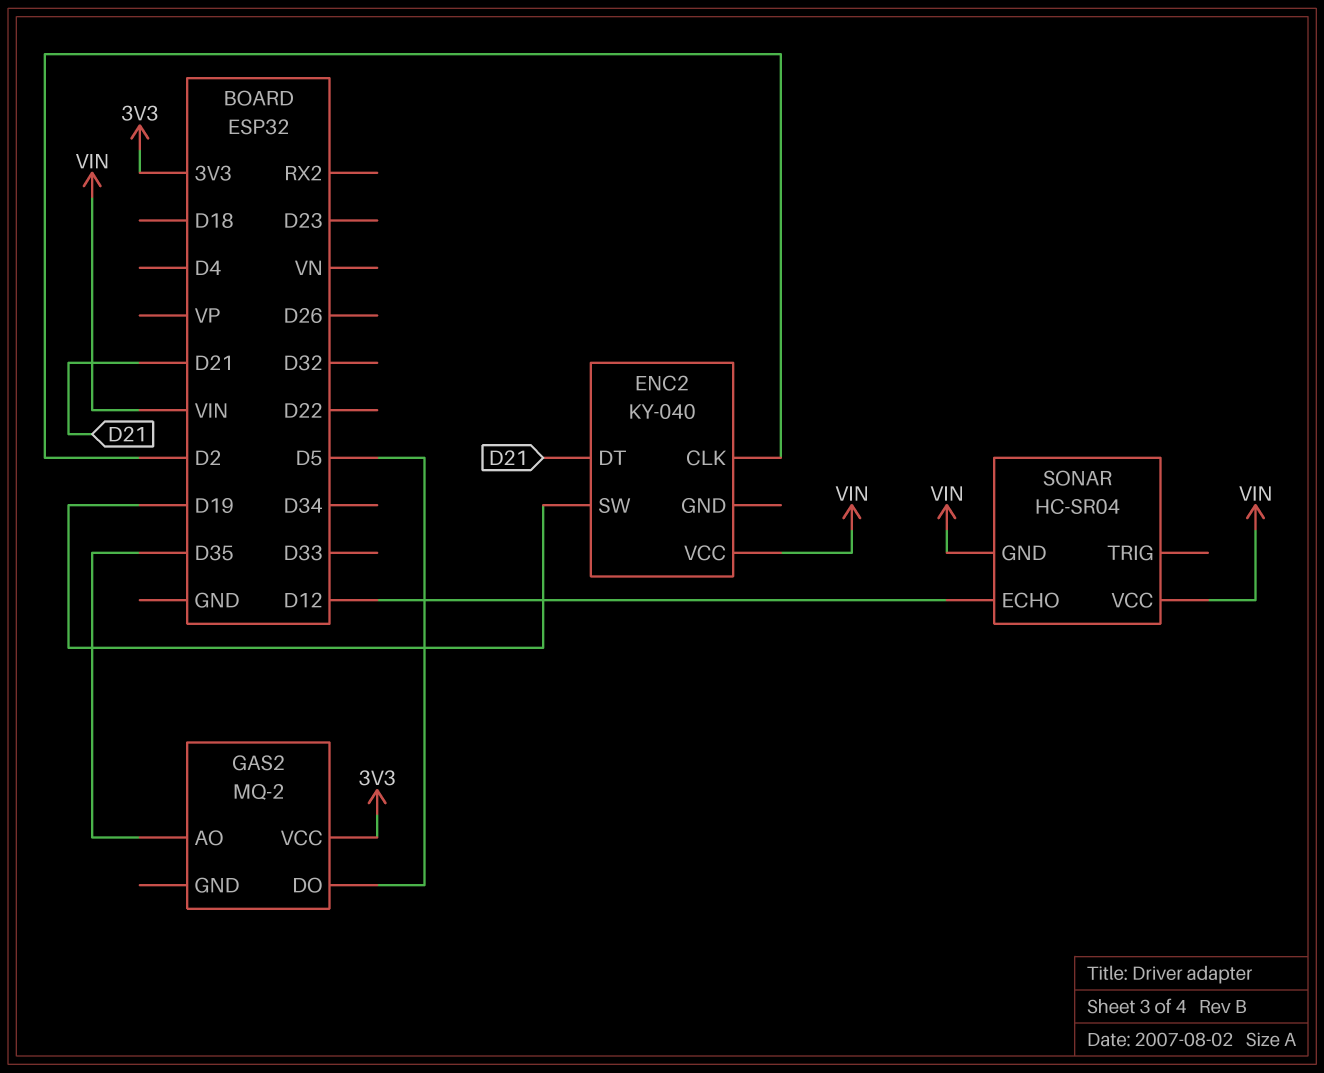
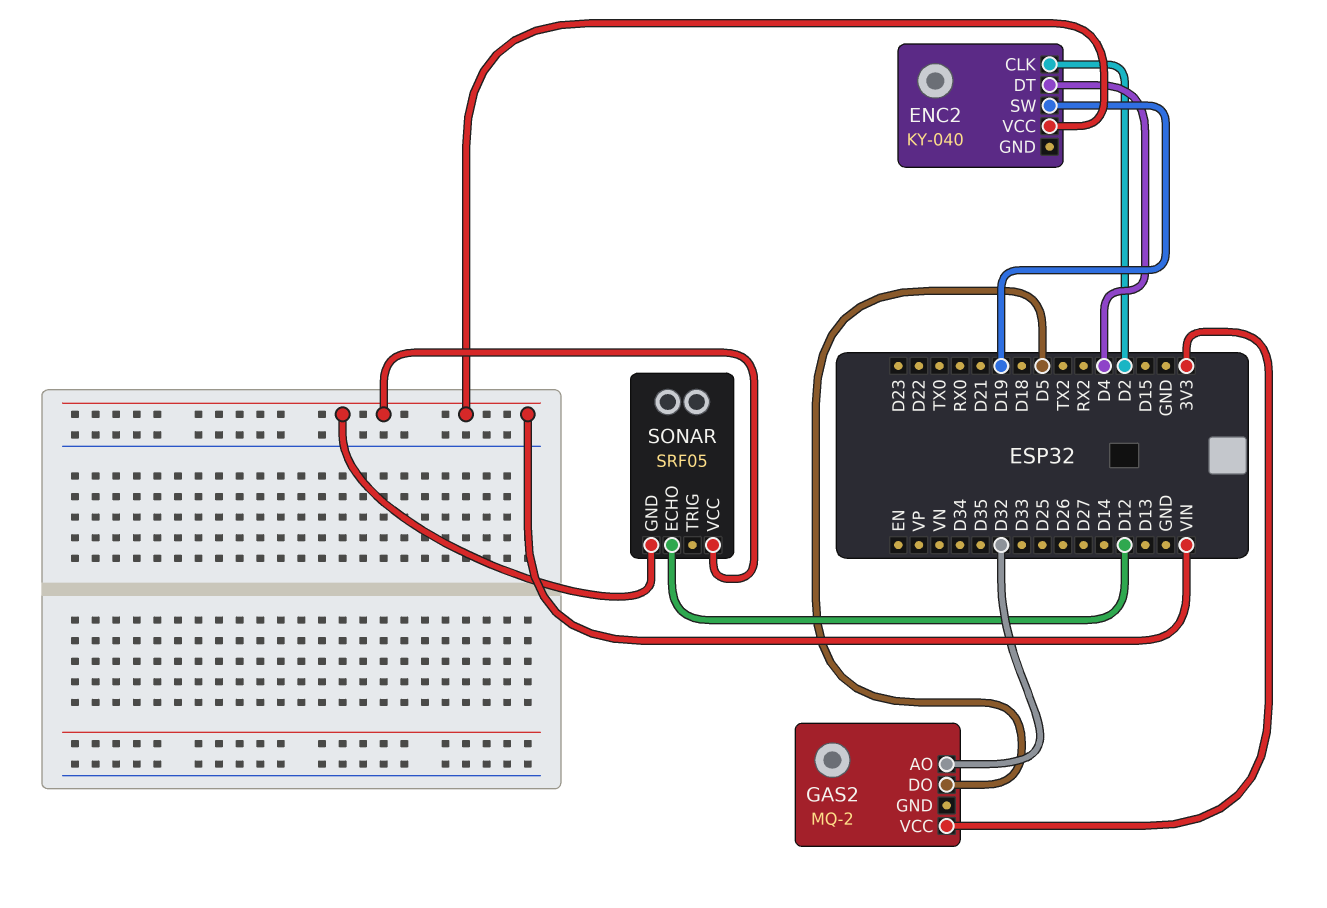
ENC2 pin DT: D21 -> D4
GAS2 pin AO: D35 -> D32
SONAR: HC-SR04 -> SRF05

